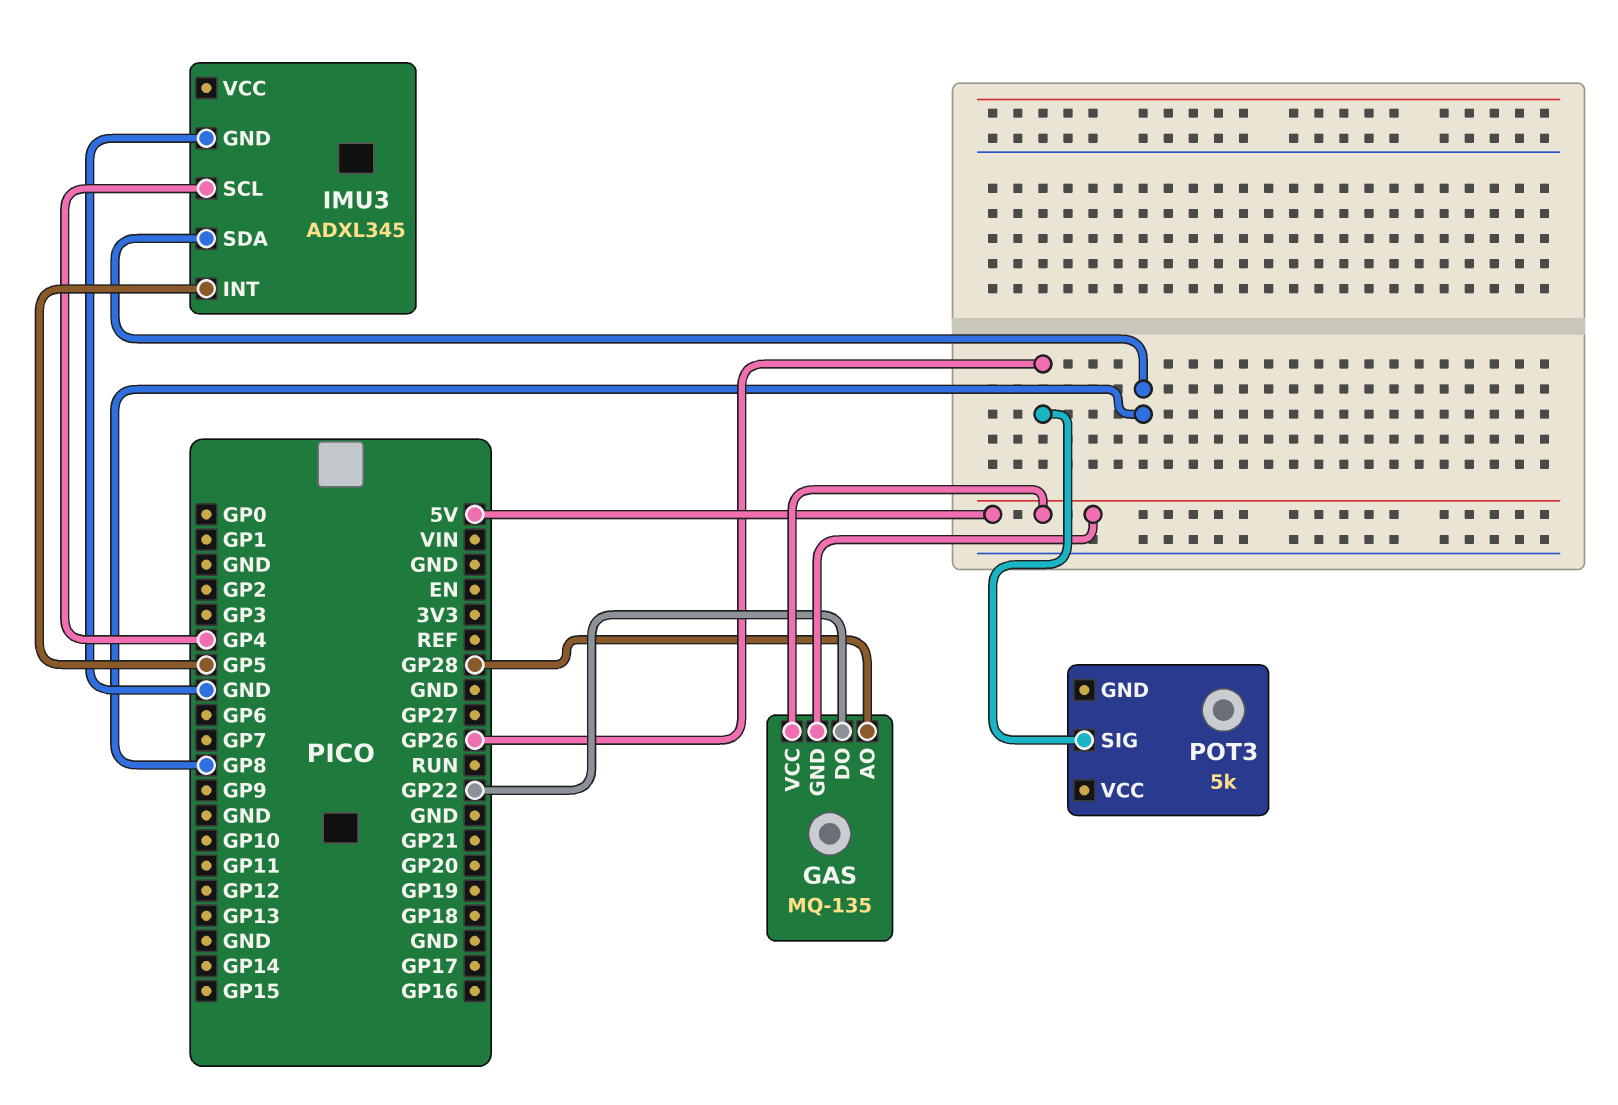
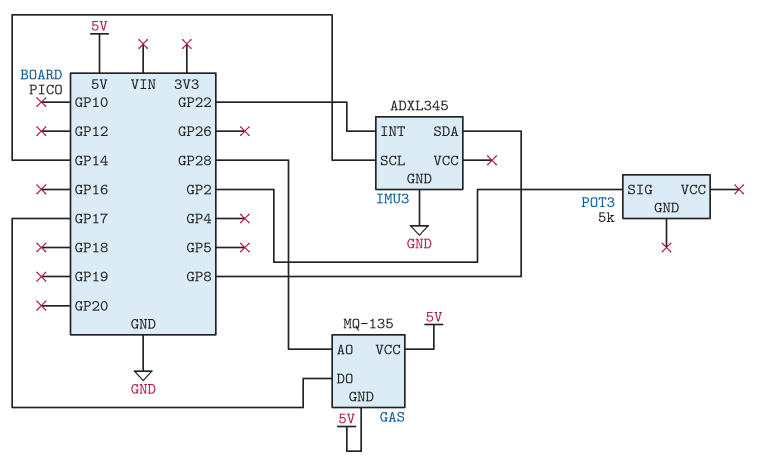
GAS pin DO: GP22 -> GP17
IMU3 pin INT: GP5 -> GP22
IMU3 pin SCL: GP4 -> GP14
POT3 pin SIG: GP26 -> GP2

